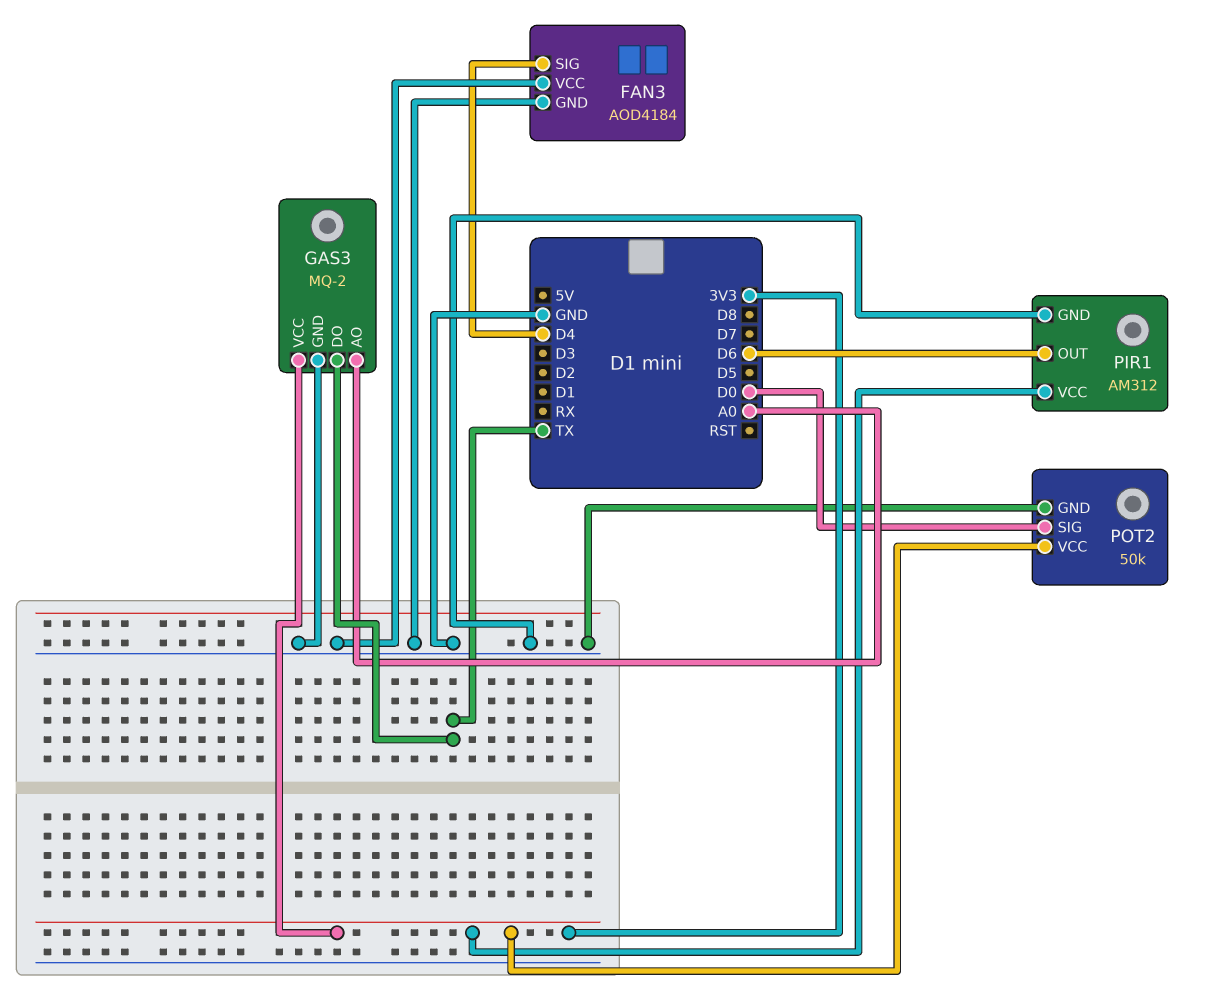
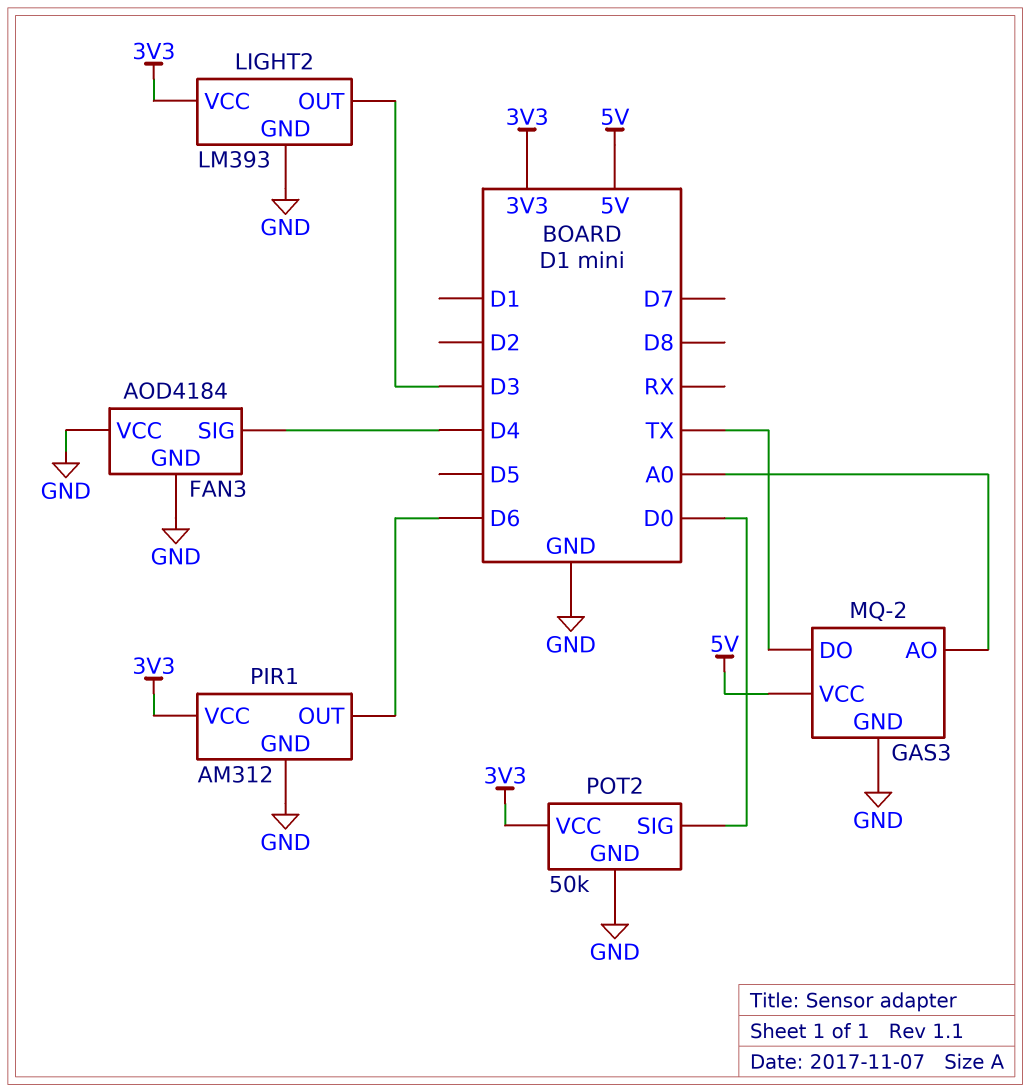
GAS3 pin VCC: 3V3 -> 5V
LIGHT2: none -> LM393
LIGHT2 pin GND: none -> GND
LIGHT2 pin OUT: none -> D3
LIGHT2 pin VCC: none -> 3V3

